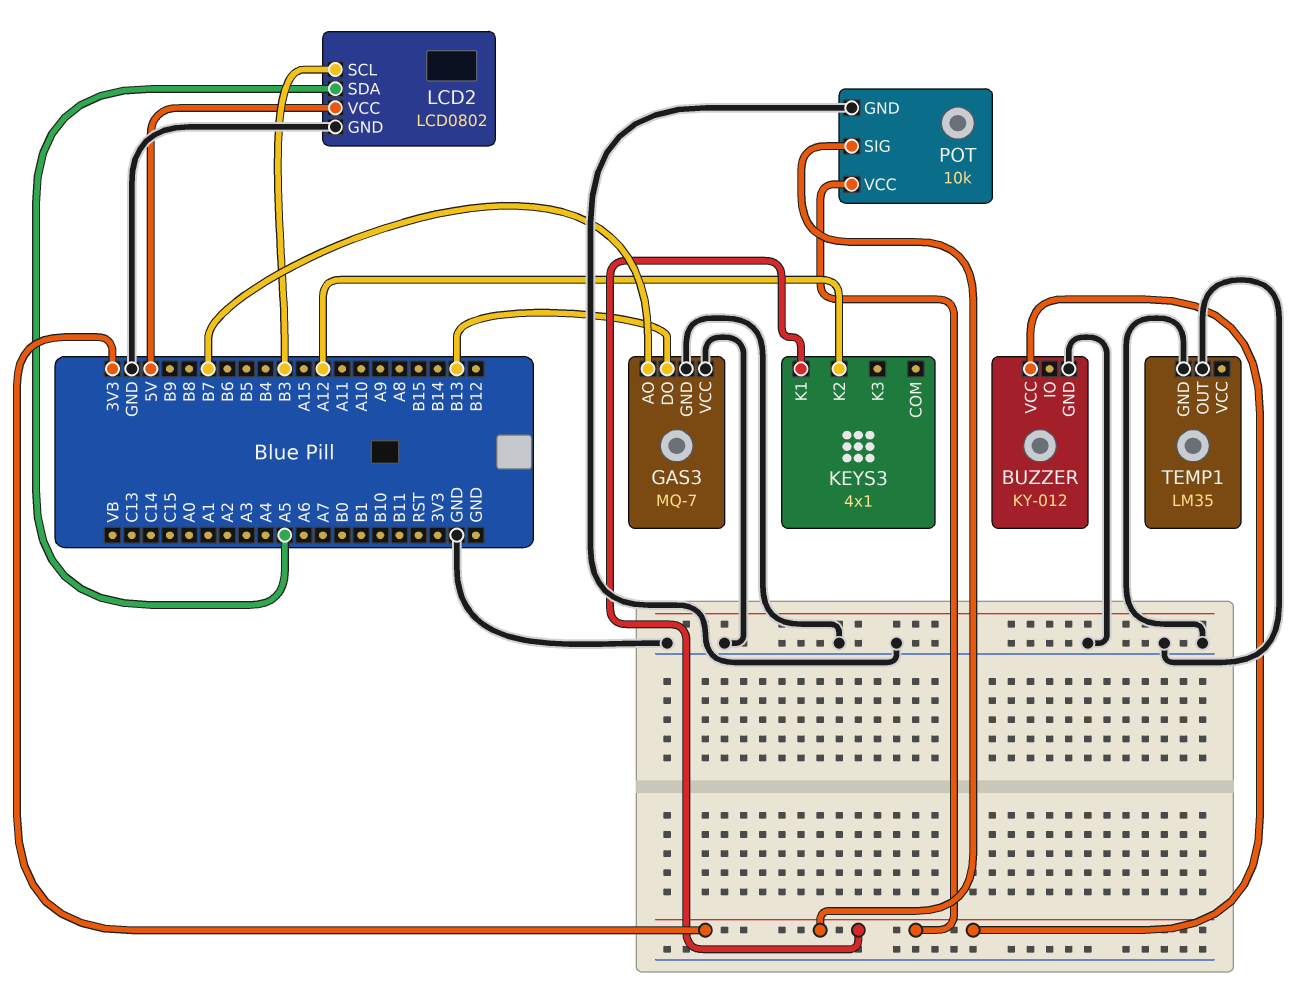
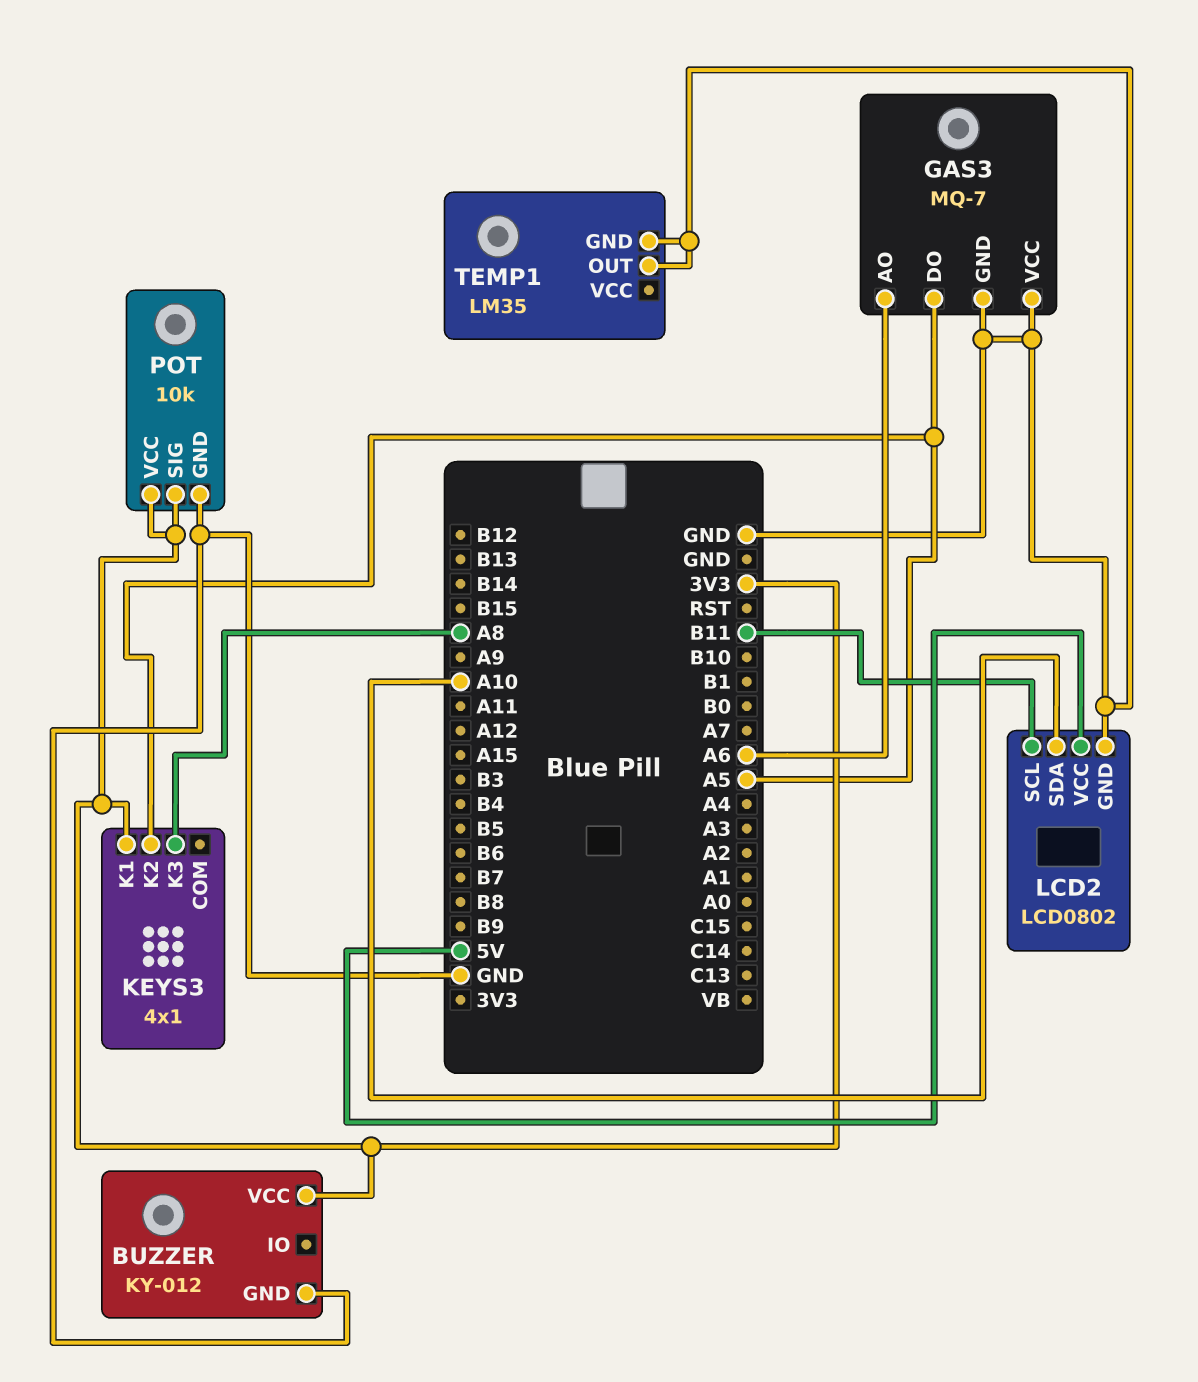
GAS3 pin AO: B7 -> A6
GAS3 pin DO: B13 -> A5
KEYS3 pin K2: A12 -> A5
KEYS3 pin K3: none -> A8
LCD2 pin SCL: B3 -> B11
LCD2 pin SDA: A5 -> A10

